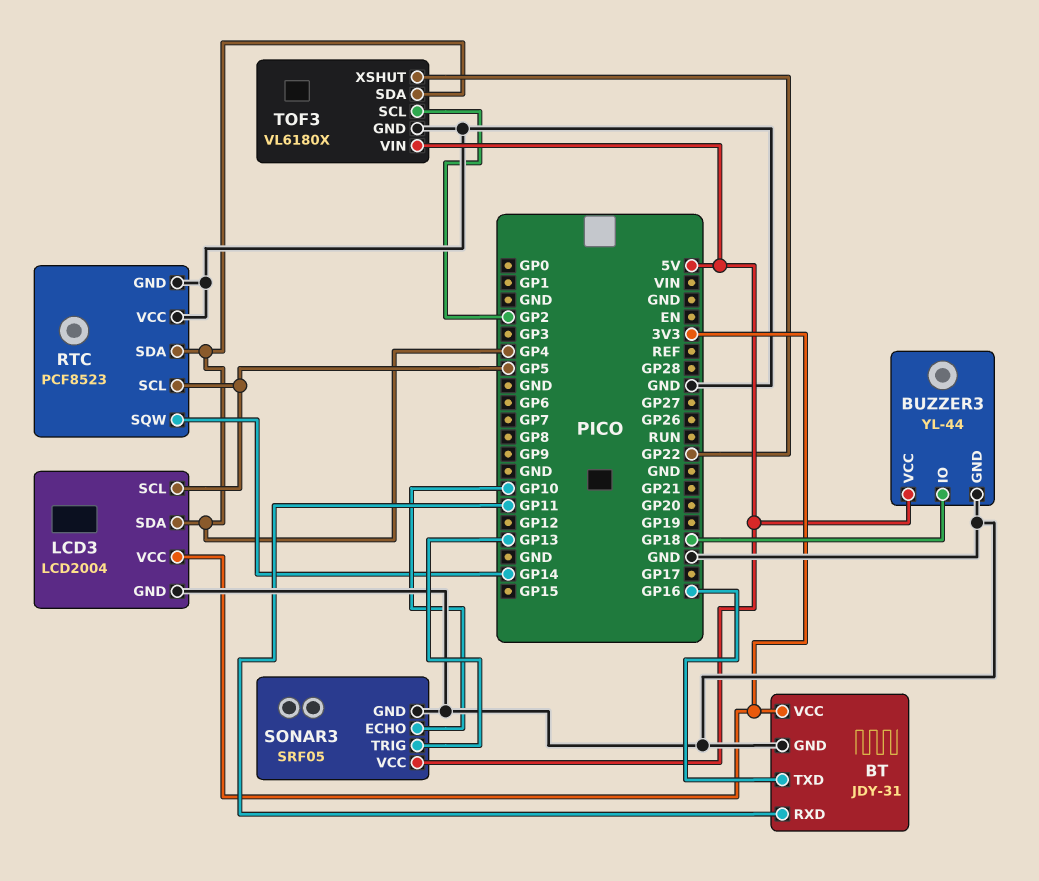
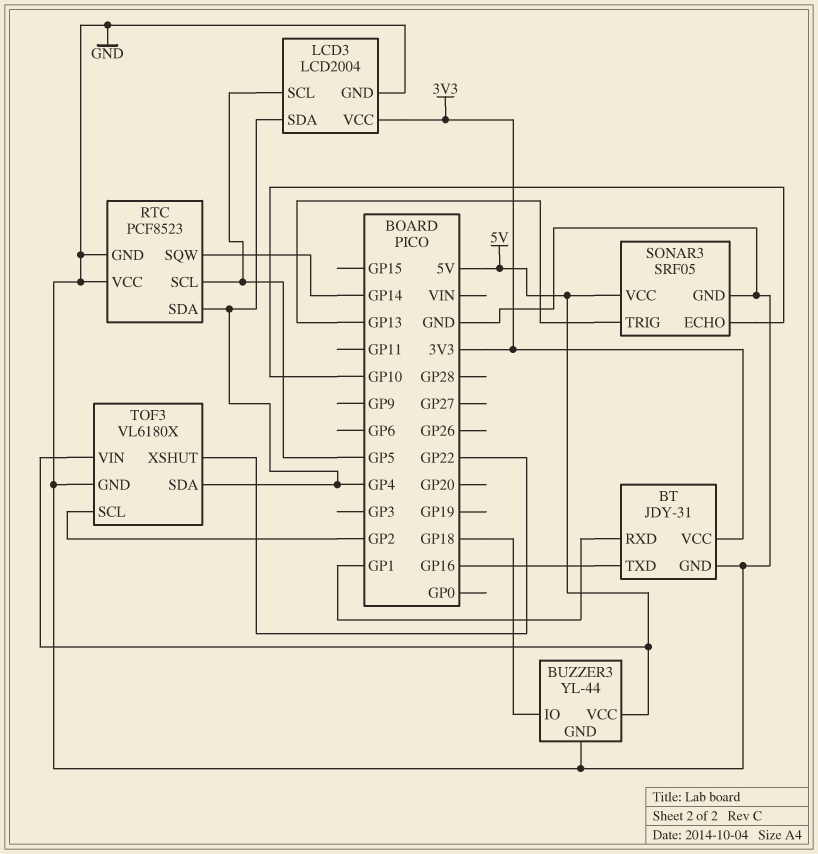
BT pin RXD: GP11 -> GP1

